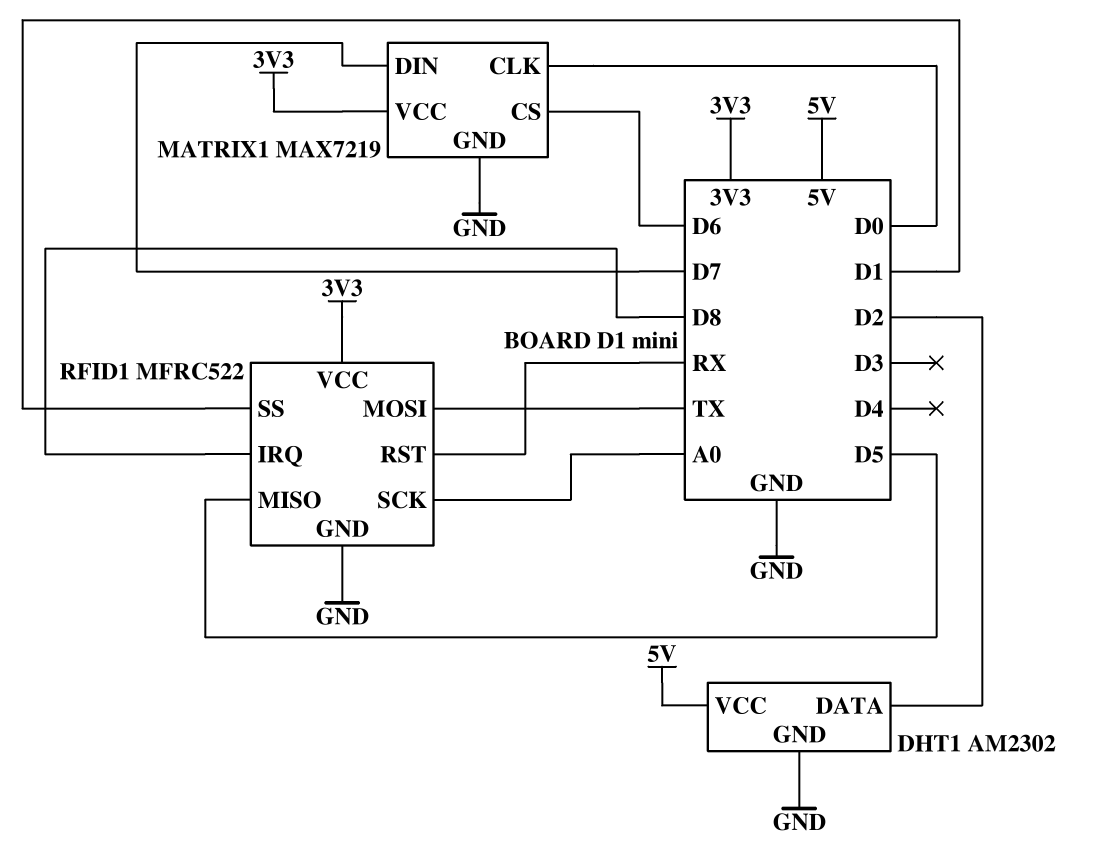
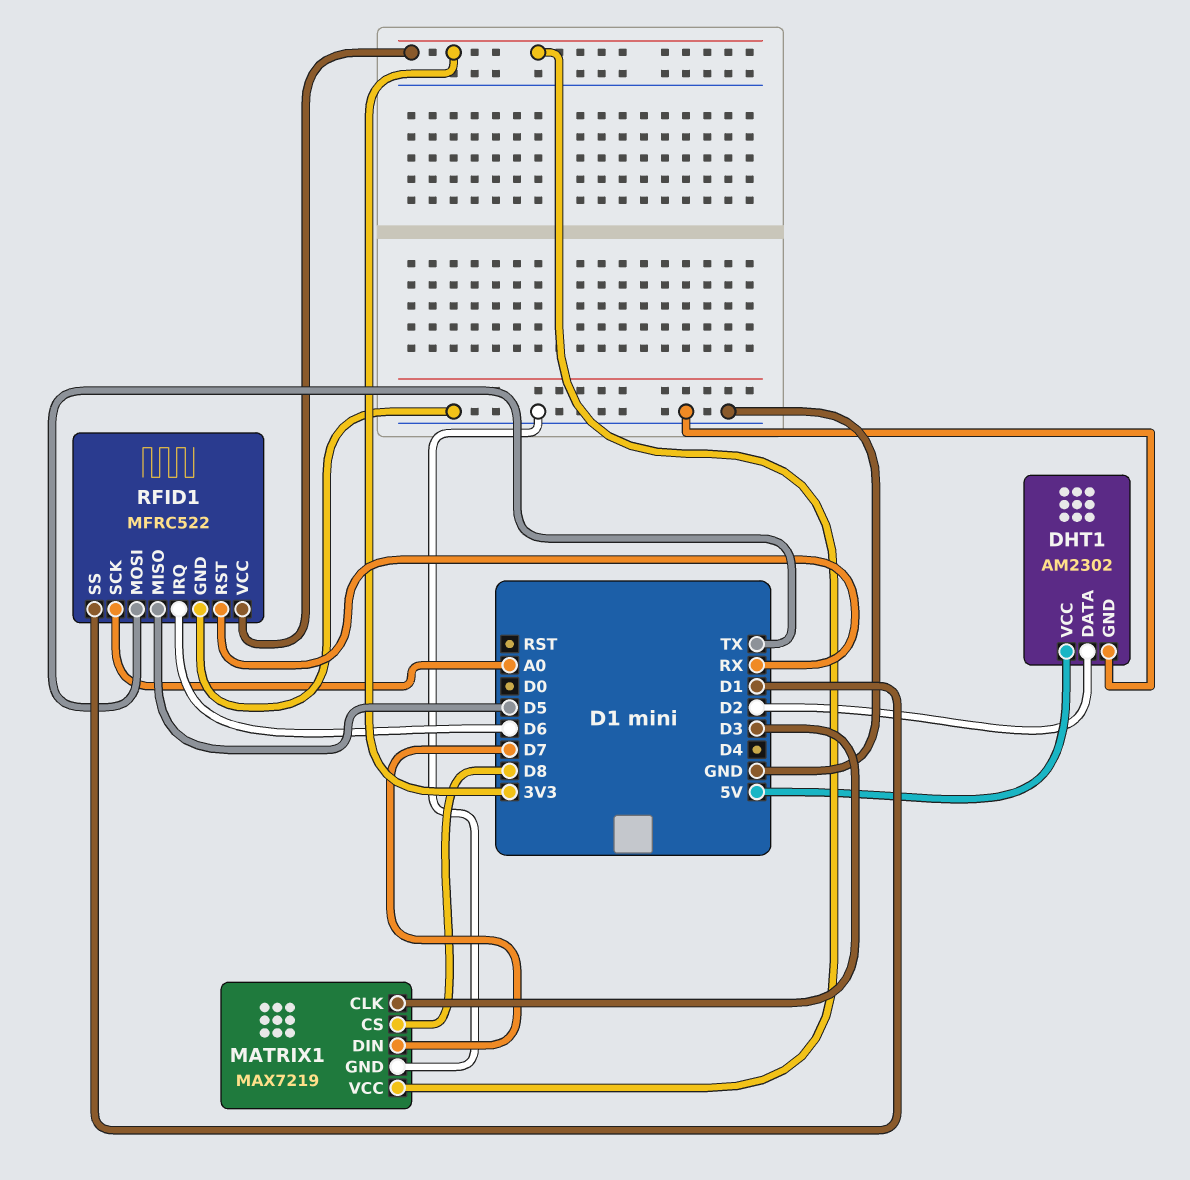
MATRIX1 pin CLK: D0 -> D3
MATRIX1 pin CS: D6 -> D8
RFID1 pin IRQ: D8 -> D6

